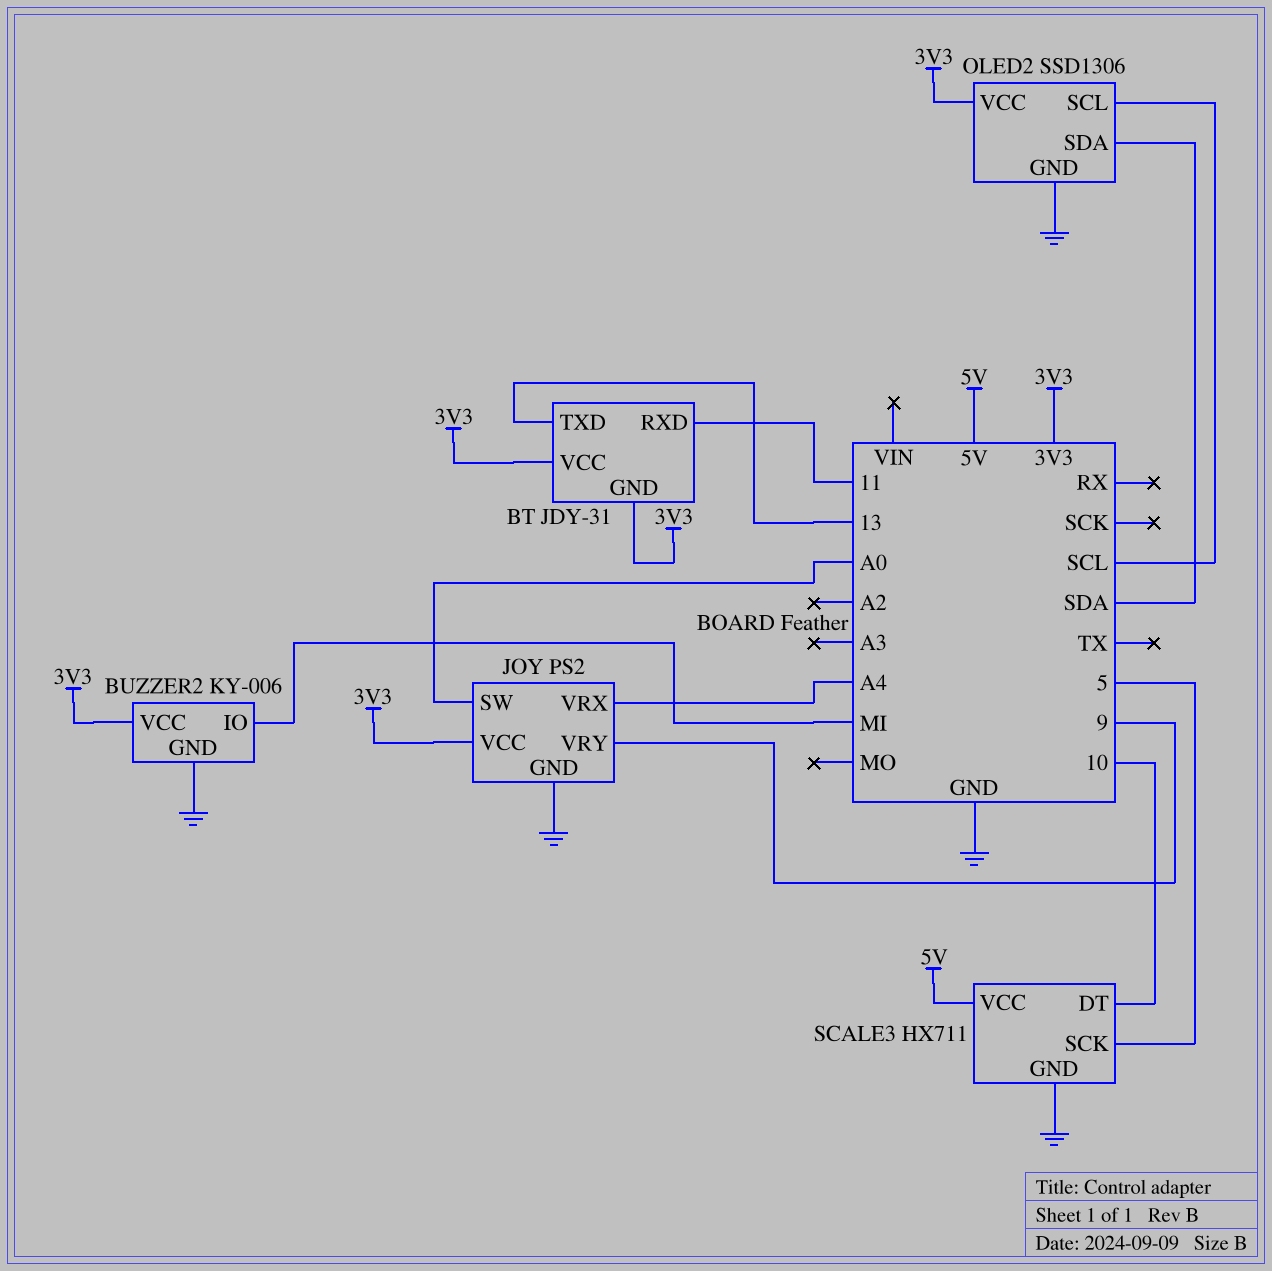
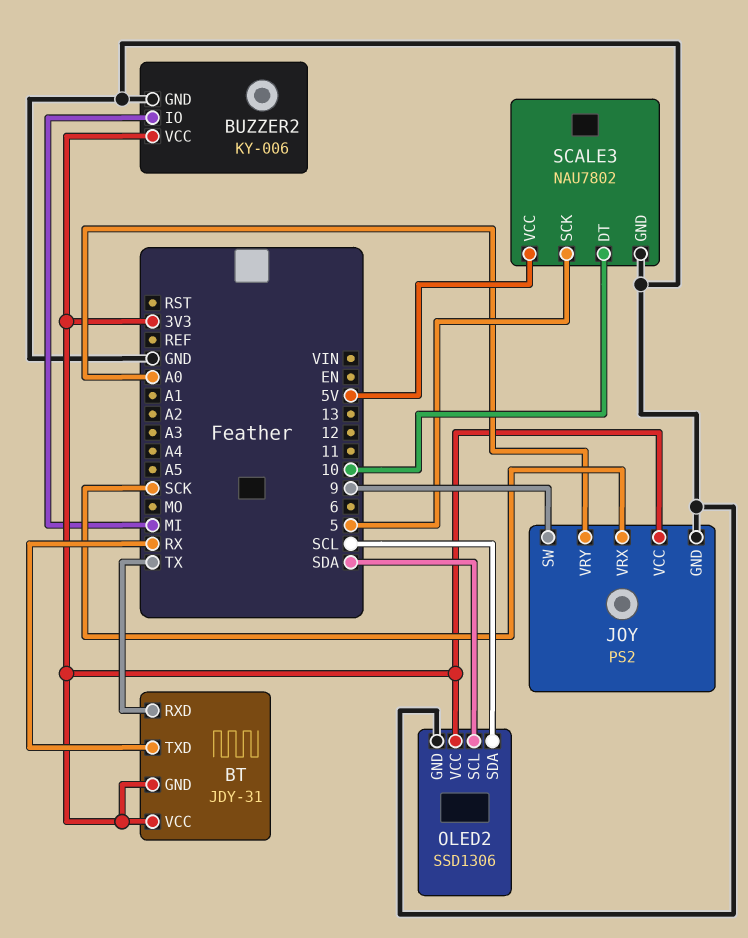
BT pin RXD: 11 -> TX
BT pin TXD: 13 -> RX
JOY pin SW: A0 -> 9
JOY pin VRX: A4 -> SCK
JOY pin VRY: 9 -> A0
OLED2 pin SCL: SCL -> SDA
OLED2 pin SDA: SDA -> SCL
SCALE3: HX711 -> NAU7802

